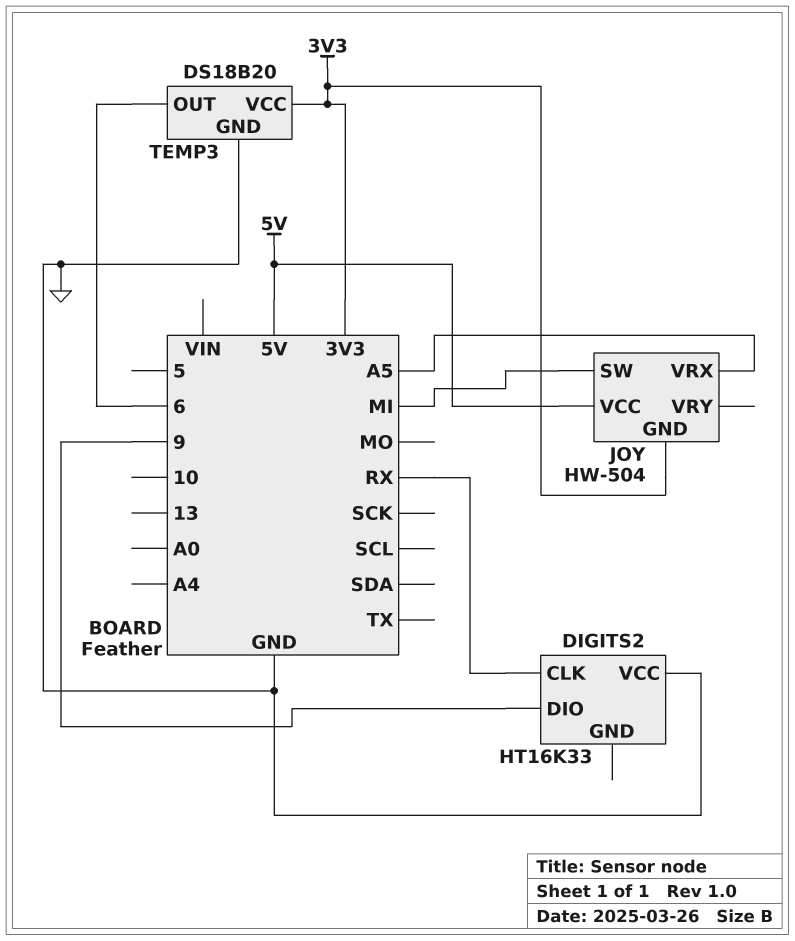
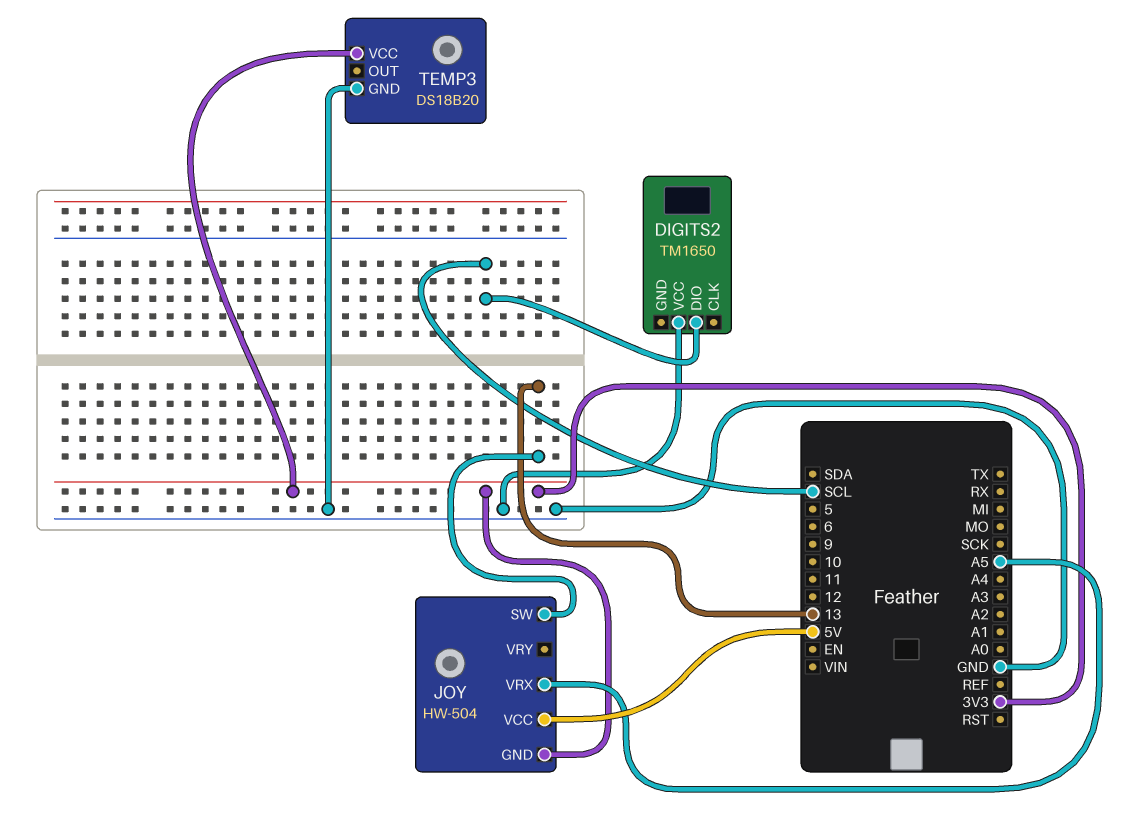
DIGITS2: HT16K33 -> TM1650
DIGITS2 pin CLK: RX -> none
DIGITS2 pin DIO: 9 -> SCL
JOY pin SW: MI -> 13
TEMP3 pin OUT: 6 -> none

